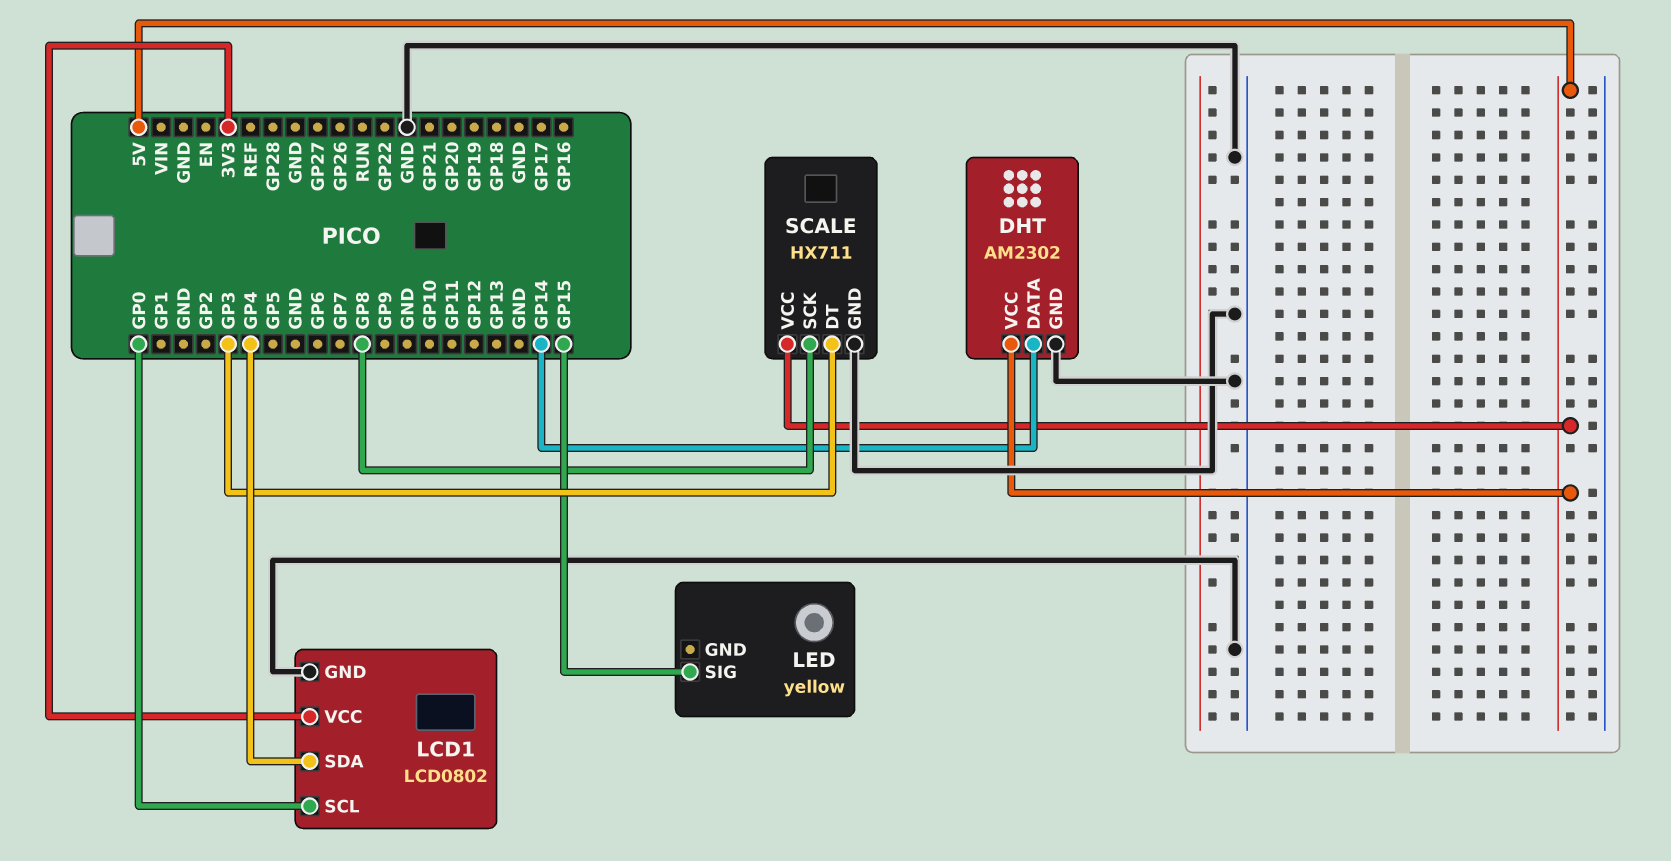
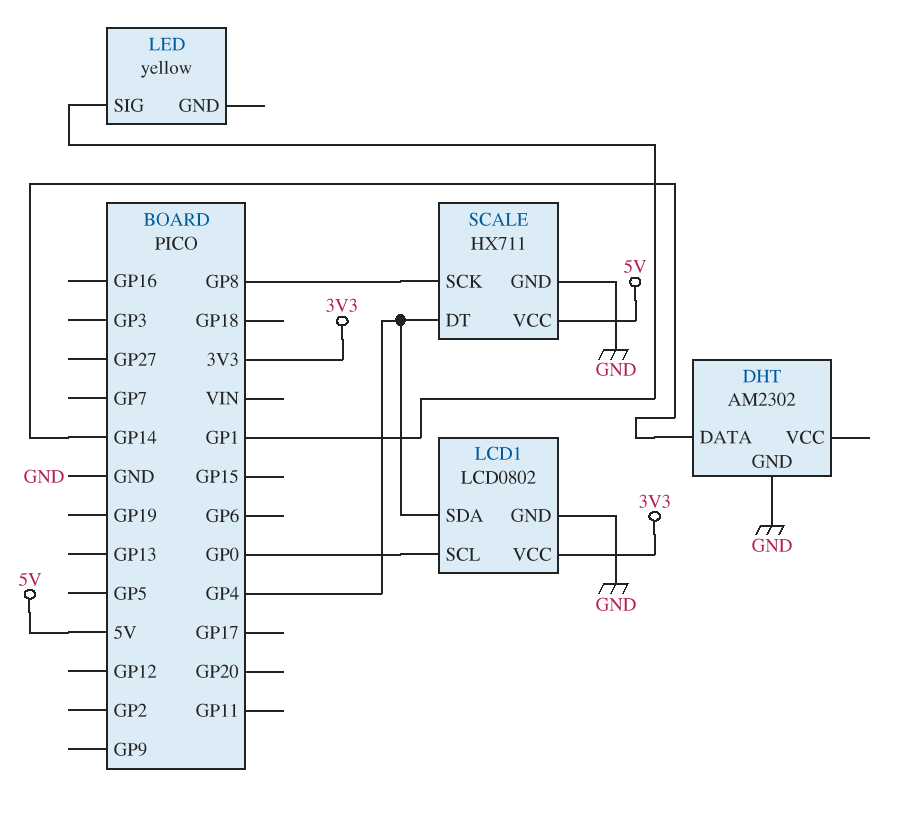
DHT pin VCC: 5V -> none
LED pin SIG: GP15 -> GP1
SCALE pin DT: GP3 -> GP4

